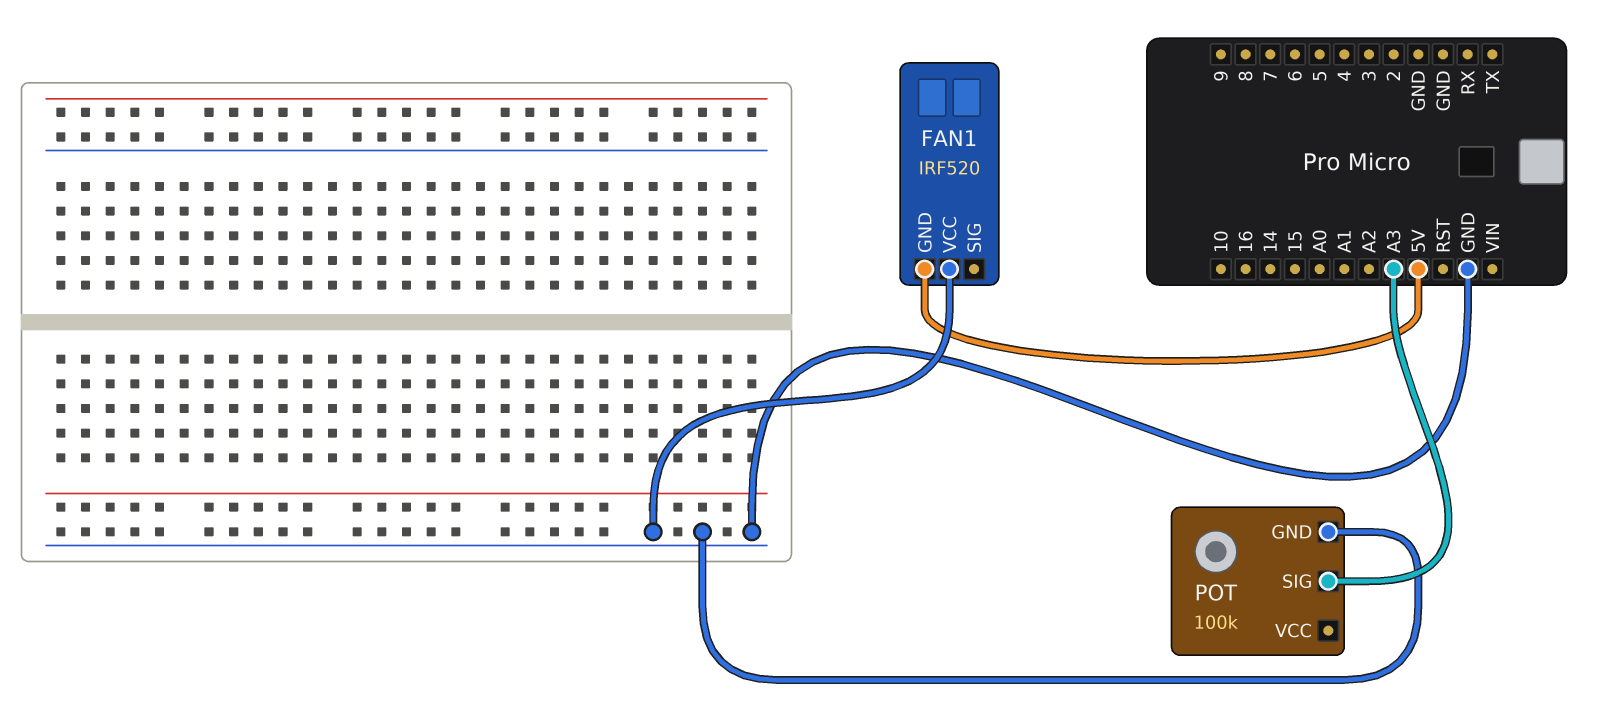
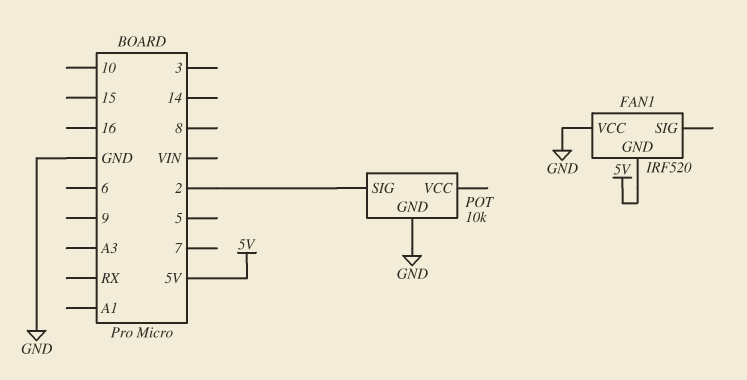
POT: 100k -> 10k
POT pin SIG: A3 -> 2

